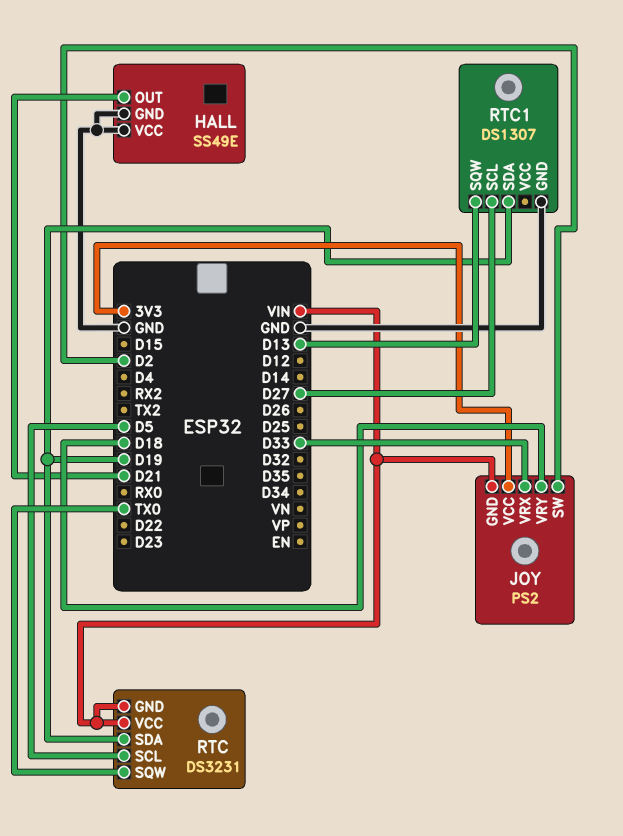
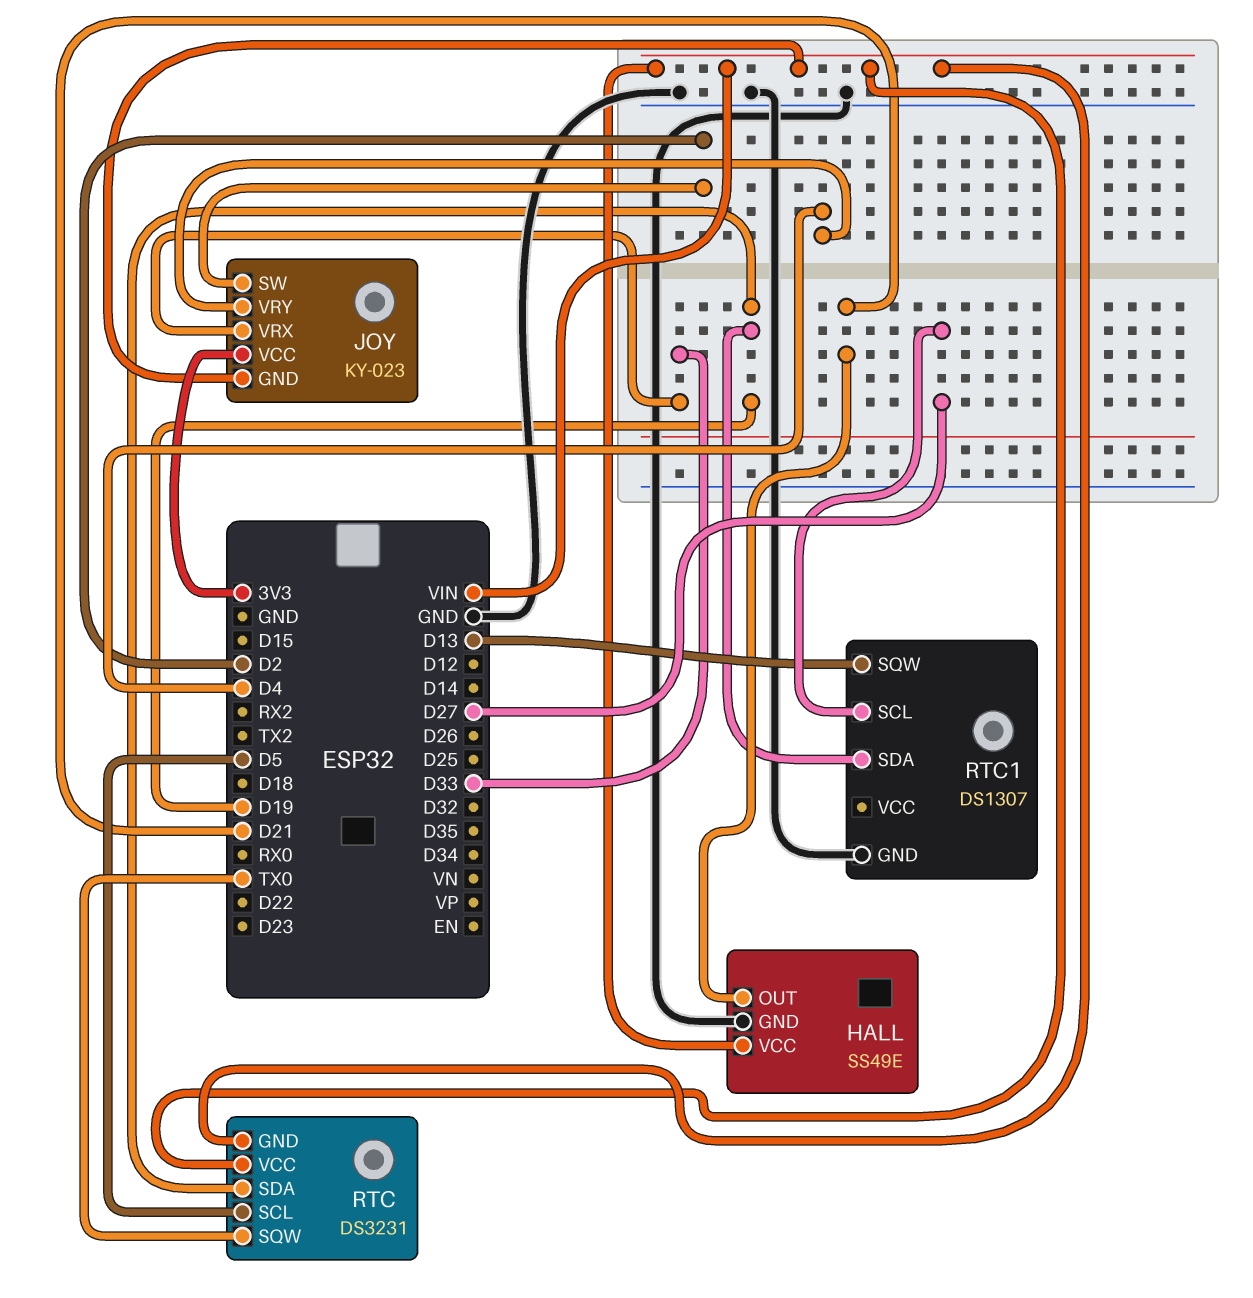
HALL pin VCC: GND -> VIN
JOY: PS2 -> KY-023
JOY pin VRY: D18 -> D4

